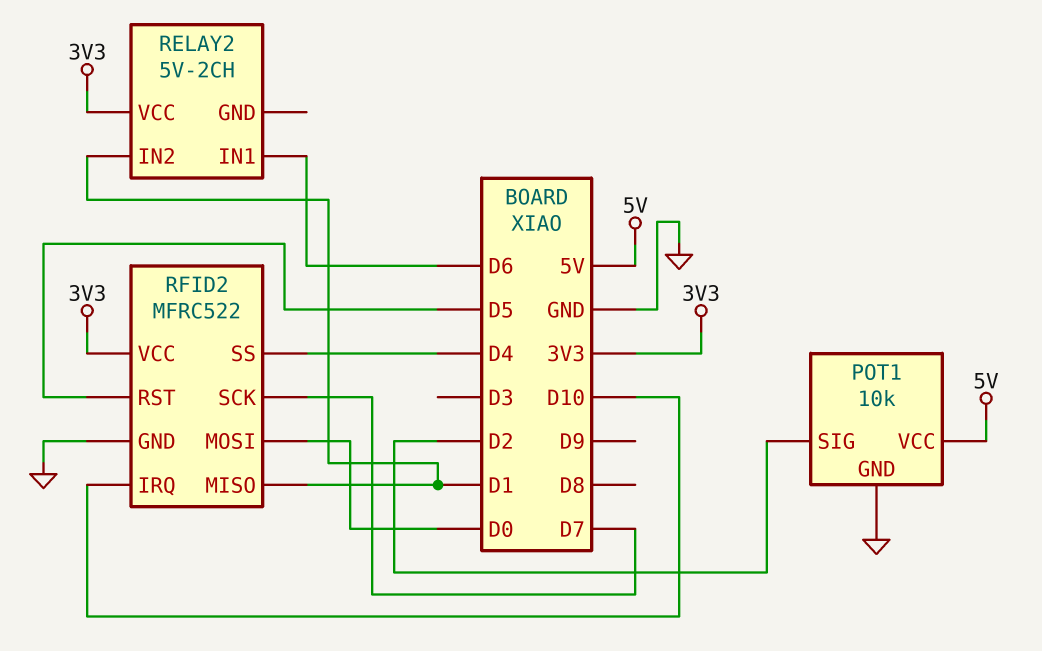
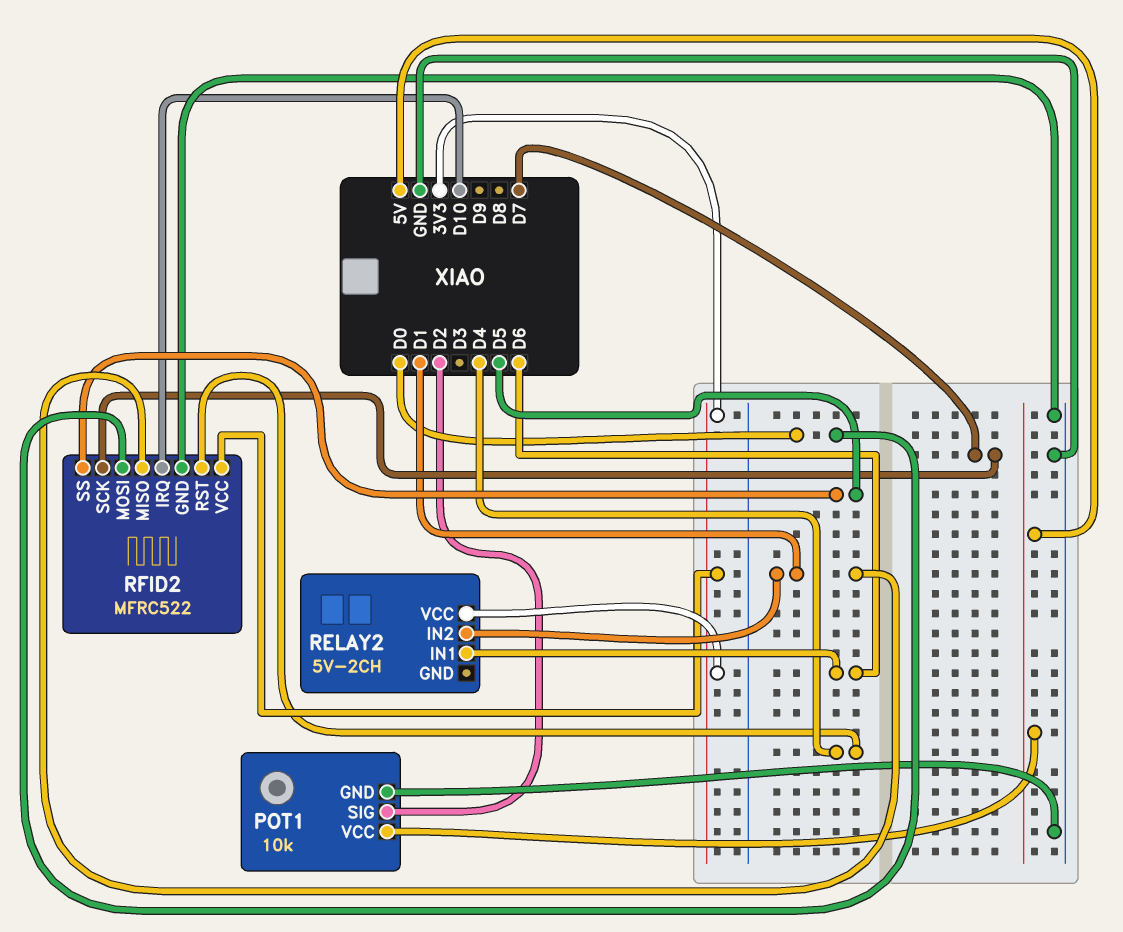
RFID2 pin RST: D5 -> D4
RFID2 pin SS: D4 -> D5

